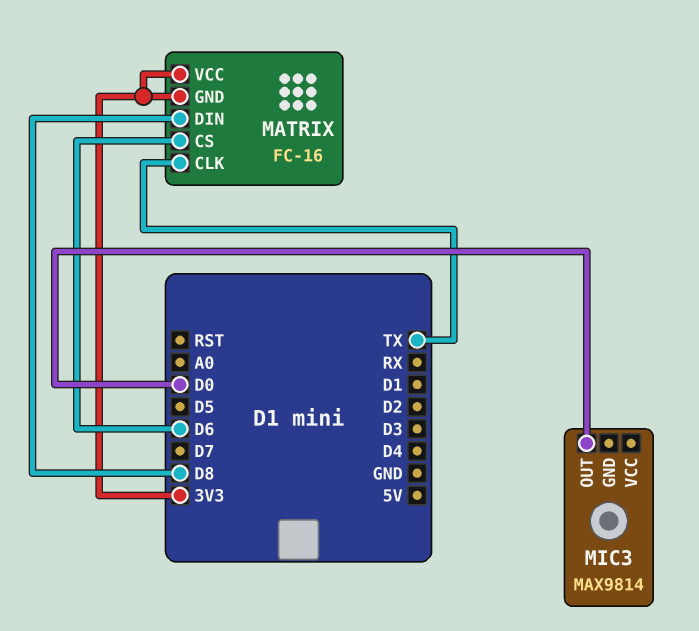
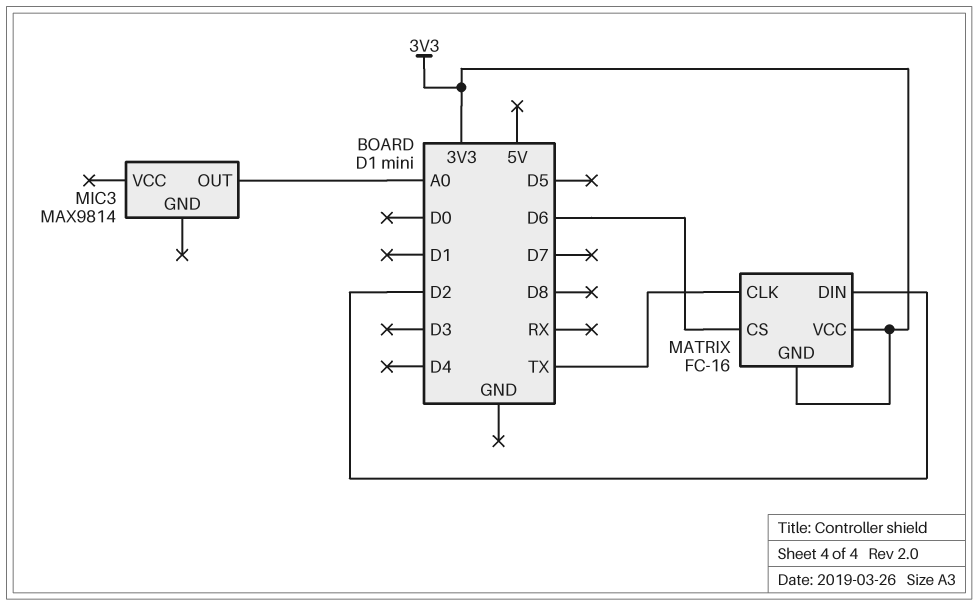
MATRIX pin DIN: D8 -> D2
MIC3 pin OUT: D0 -> A0

